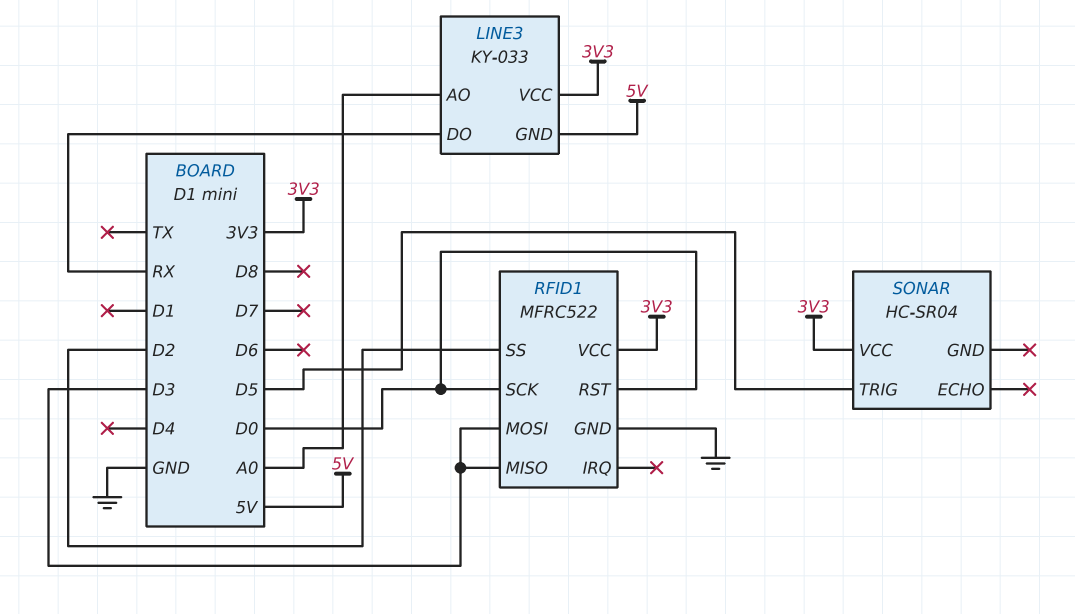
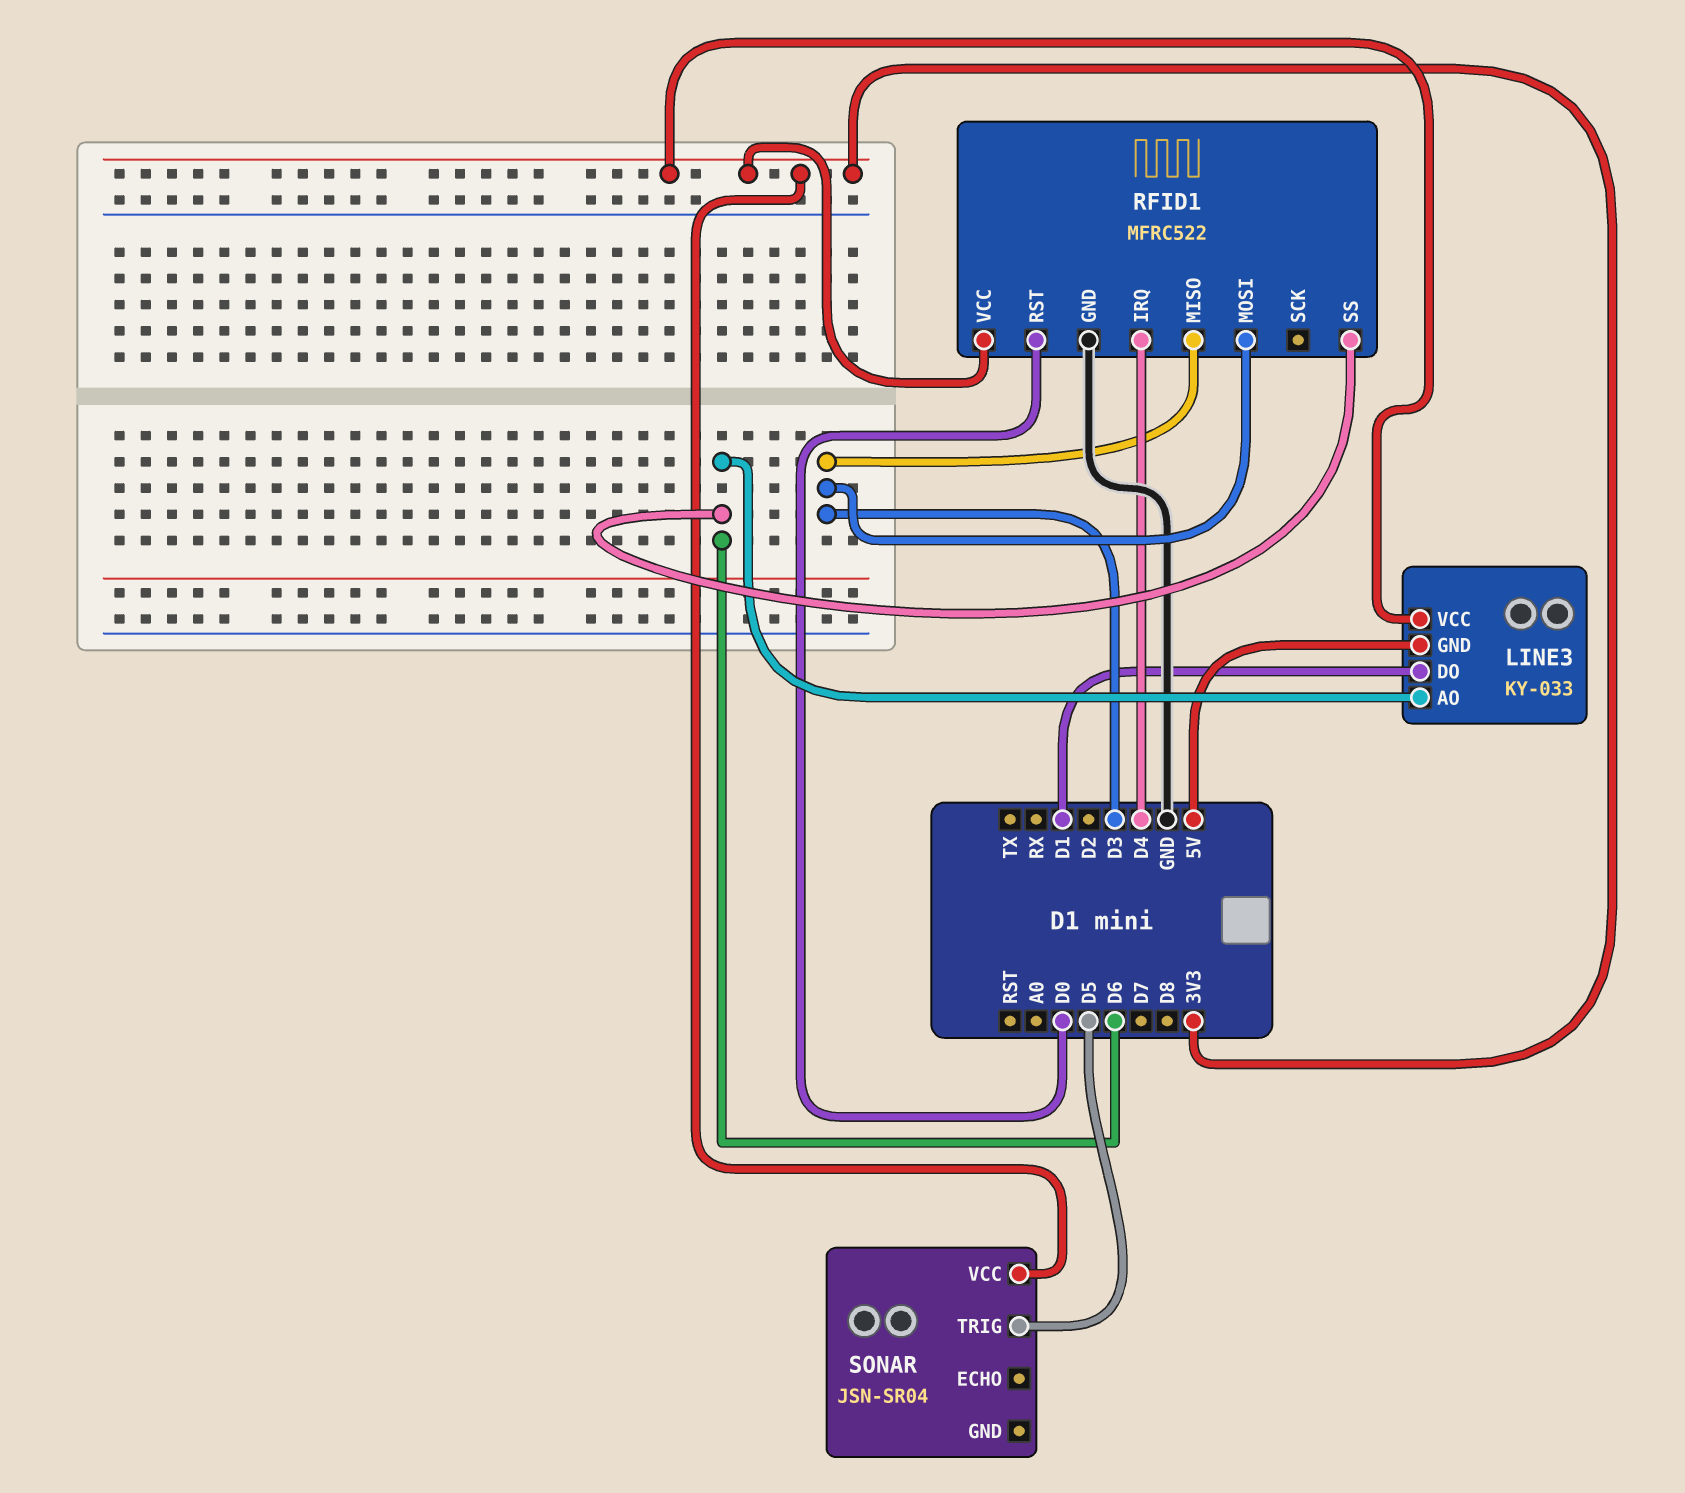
LINE3 pin AO: A0 -> D6
LINE3 pin DO: RX -> D1
RFID1 pin IRQ: none -> D4
RFID1 pin SCK: D0 -> none
RFID1 pin SS: D2 -> D6
SONAR: HC-SR04 -> JSN-SR04

